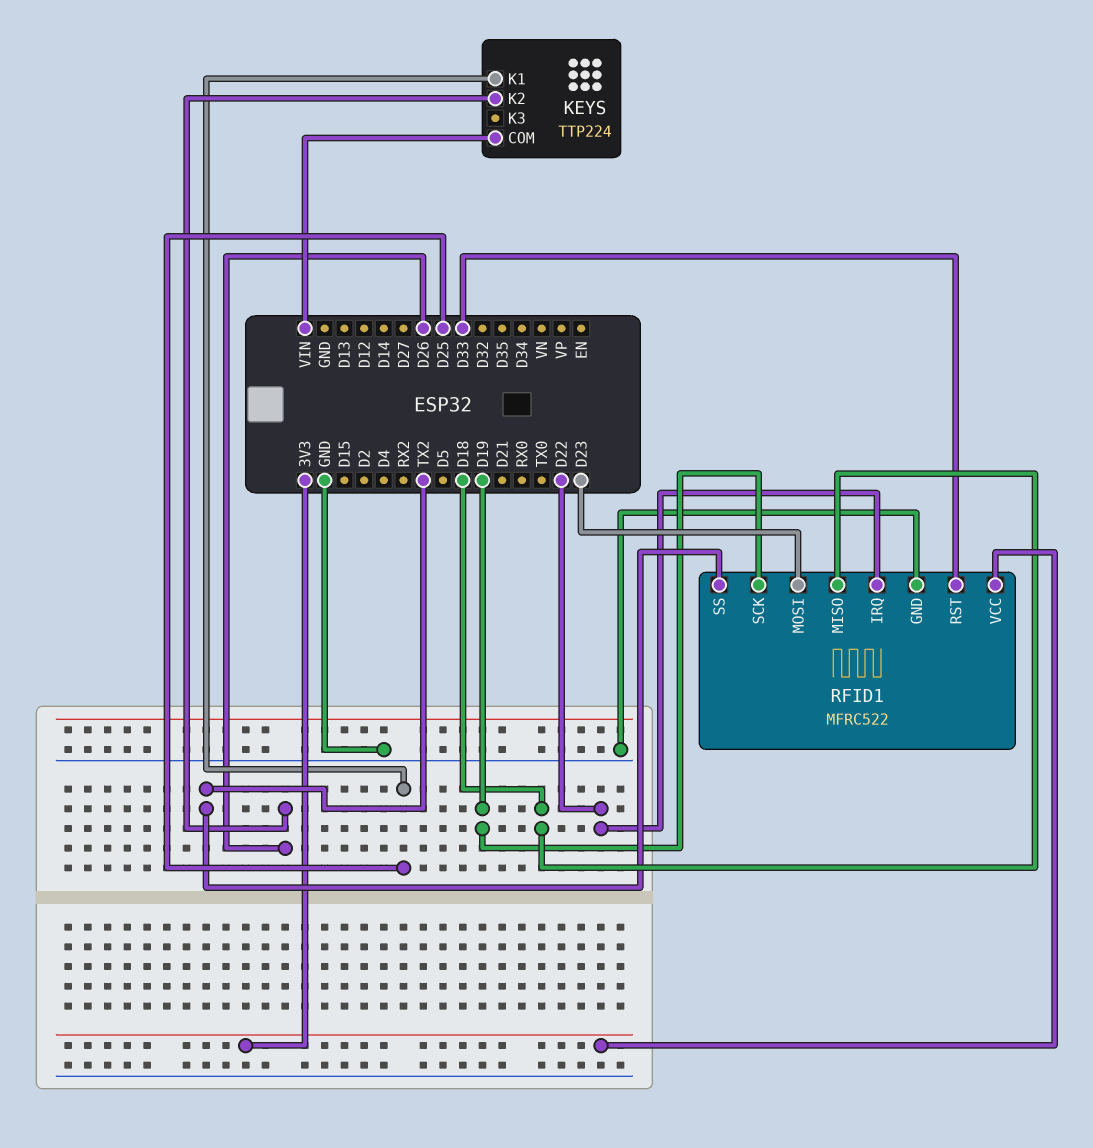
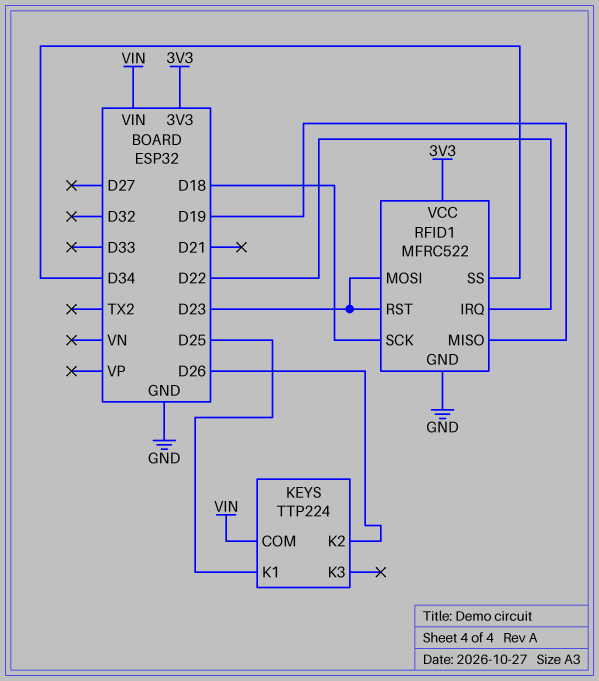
RFID1 pin MISO: D18 -> D19
RFID1 pin RST: D33 -> D23
RFID1 pin SCK: D19 -> D18
RFID1 pin SS: TX2 -> D34

